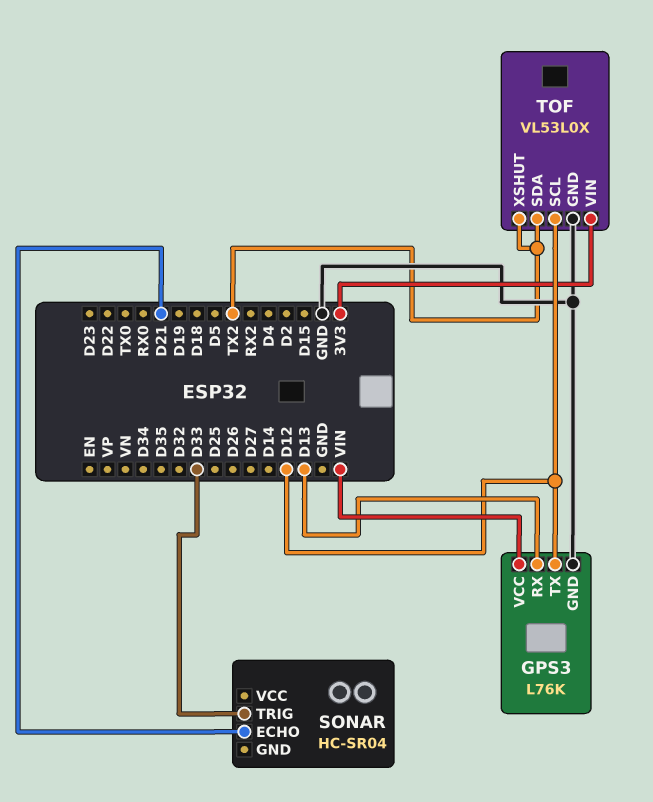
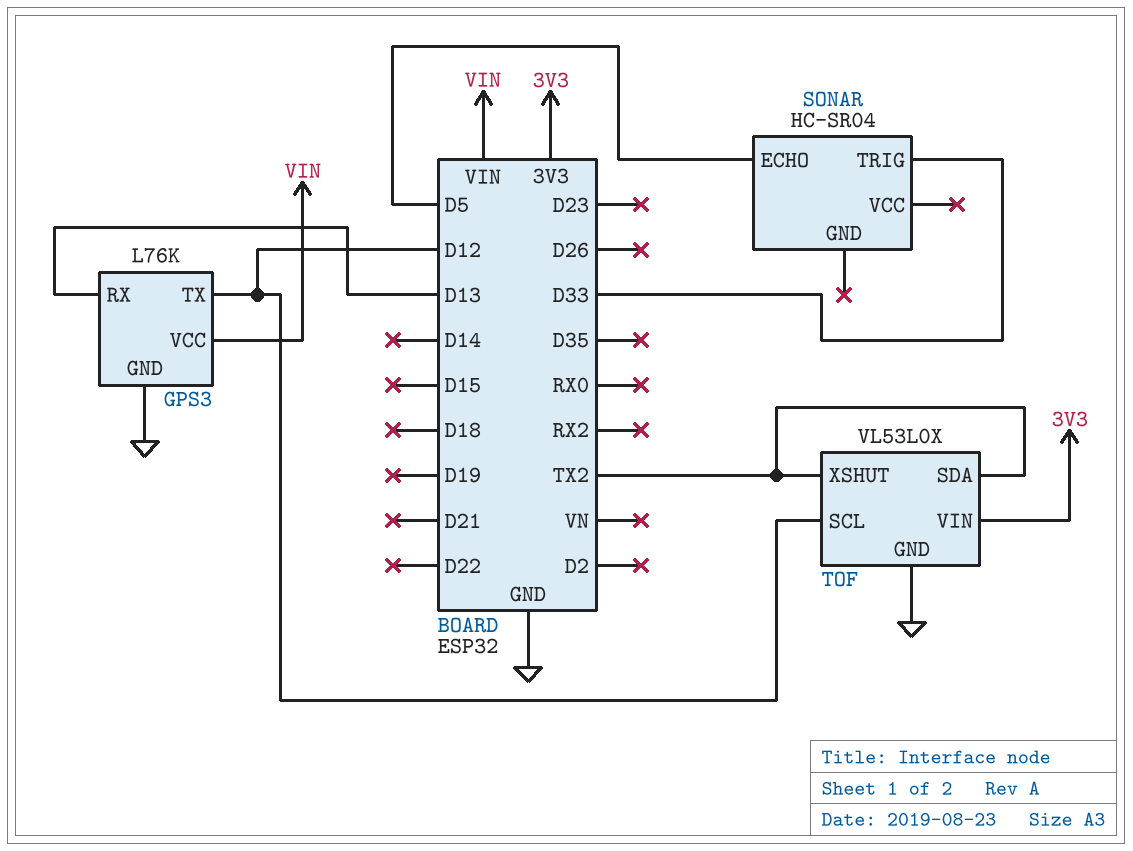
SONAR pin ECHO: D21 -> D5

